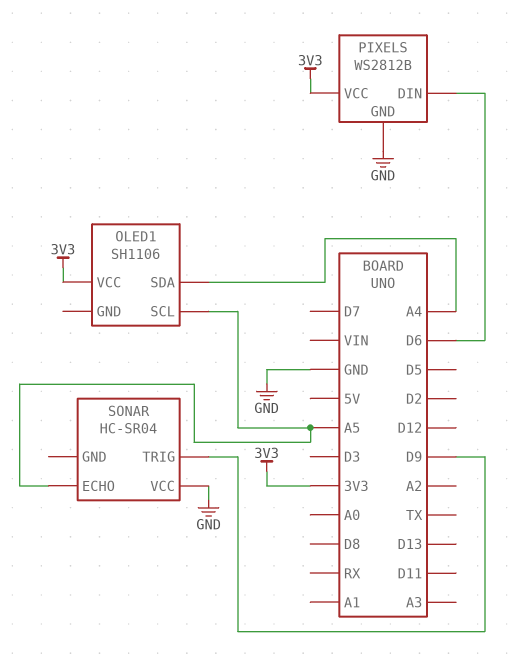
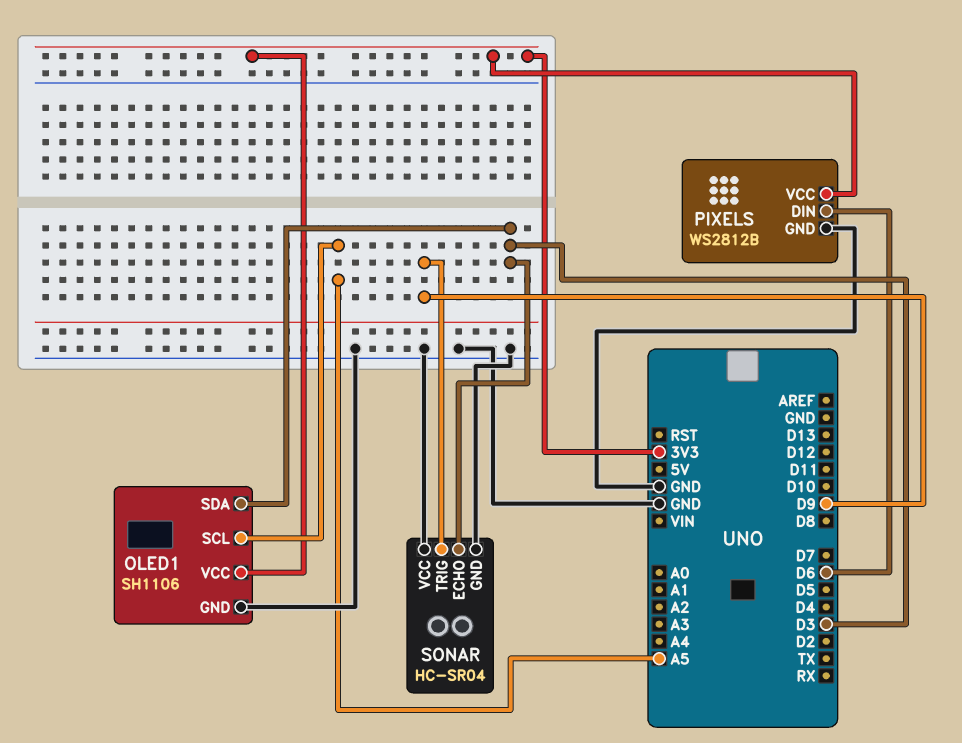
OLED1 pin GND: none -> GND
OLED1 pin SDA: A4 -> D3
SONAR pin ECHO: A5 -> D3
SONAR pin GND: none -> GND

